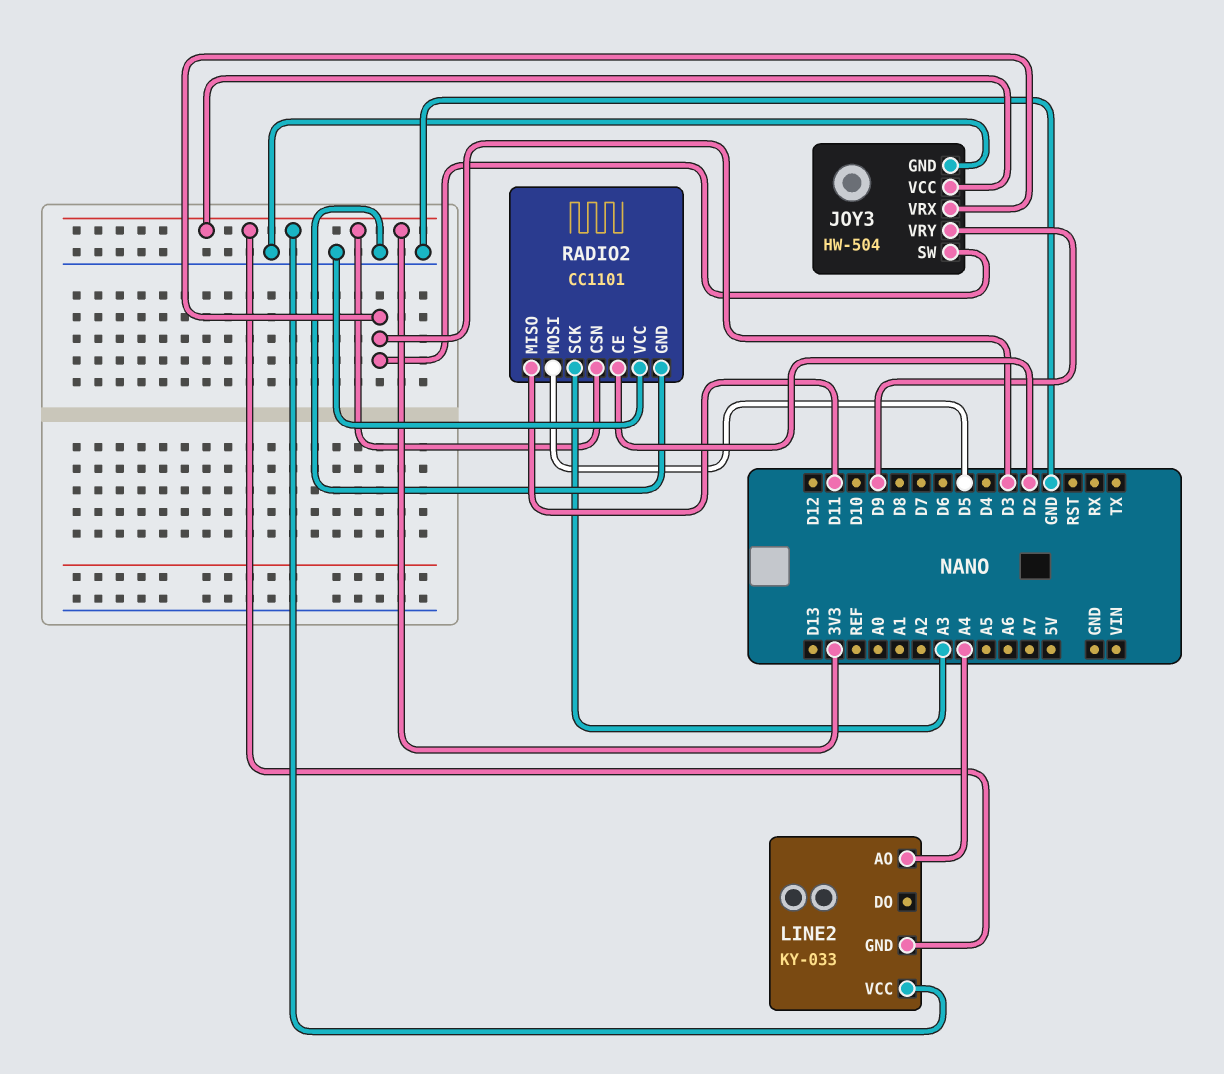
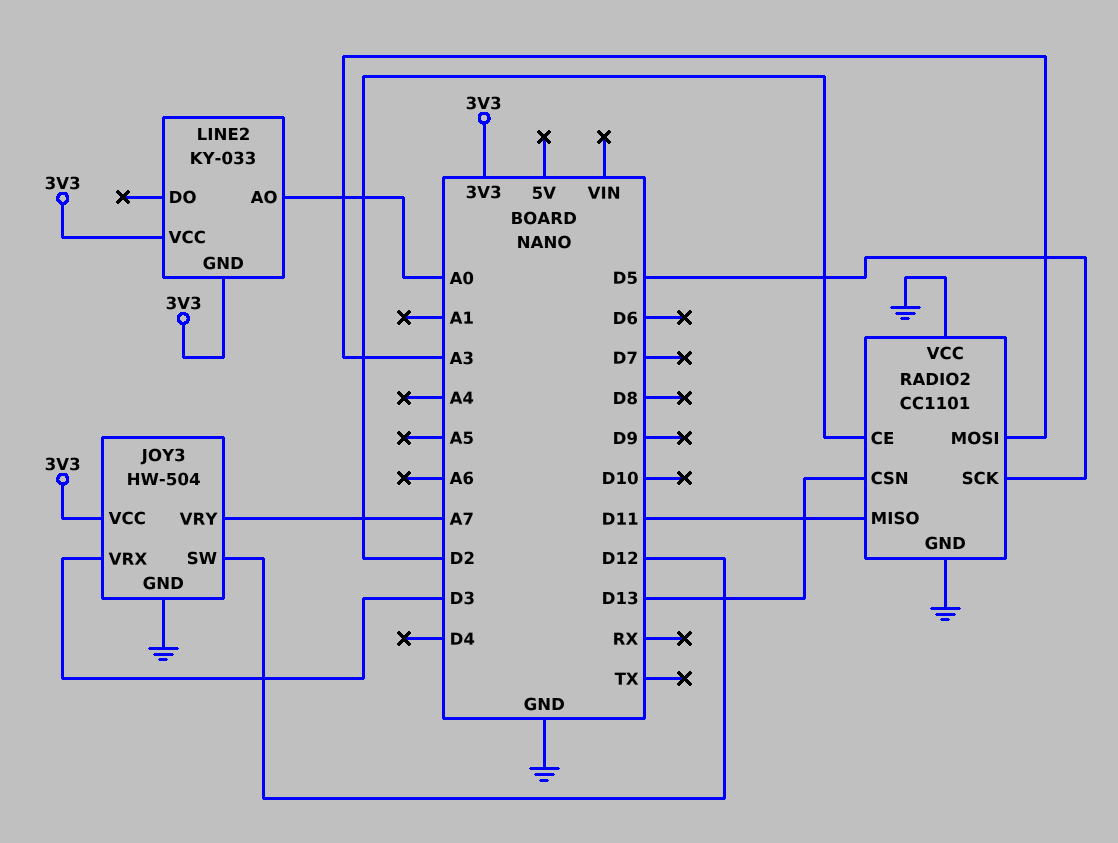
JOY3 pin SW: D3 -> D12
JOY3 pin VRY: D9 -> A7
LINE2 pin AO: A4 -> A0
RADIO2 pin CSN: 3V3 -> D13
RADIO2 pin MOSI: D5 -> A3
RADIO2 pin SCK: A3 -> D5

